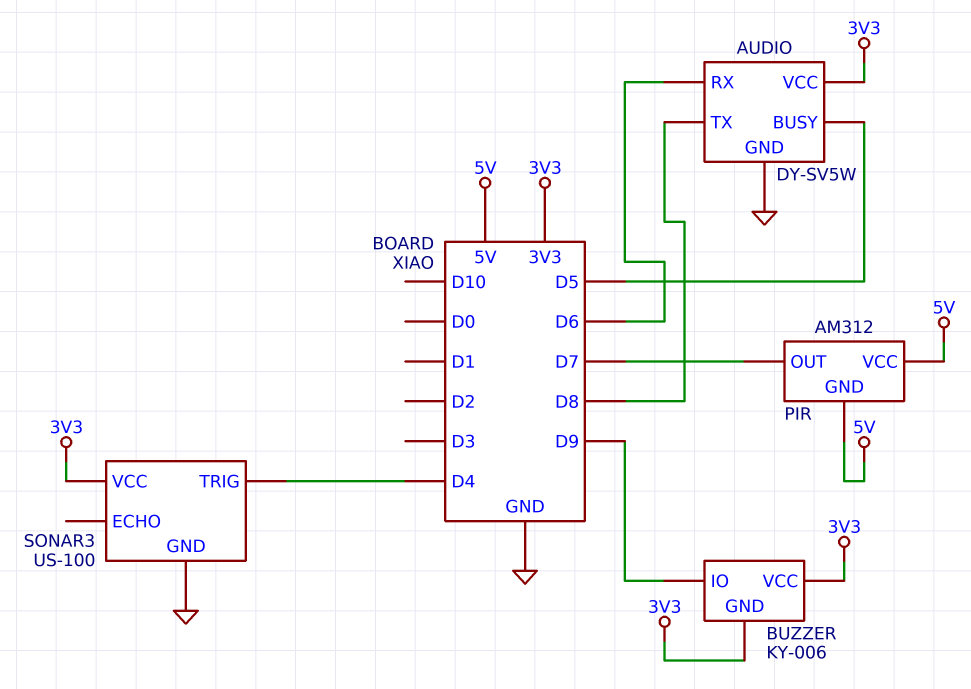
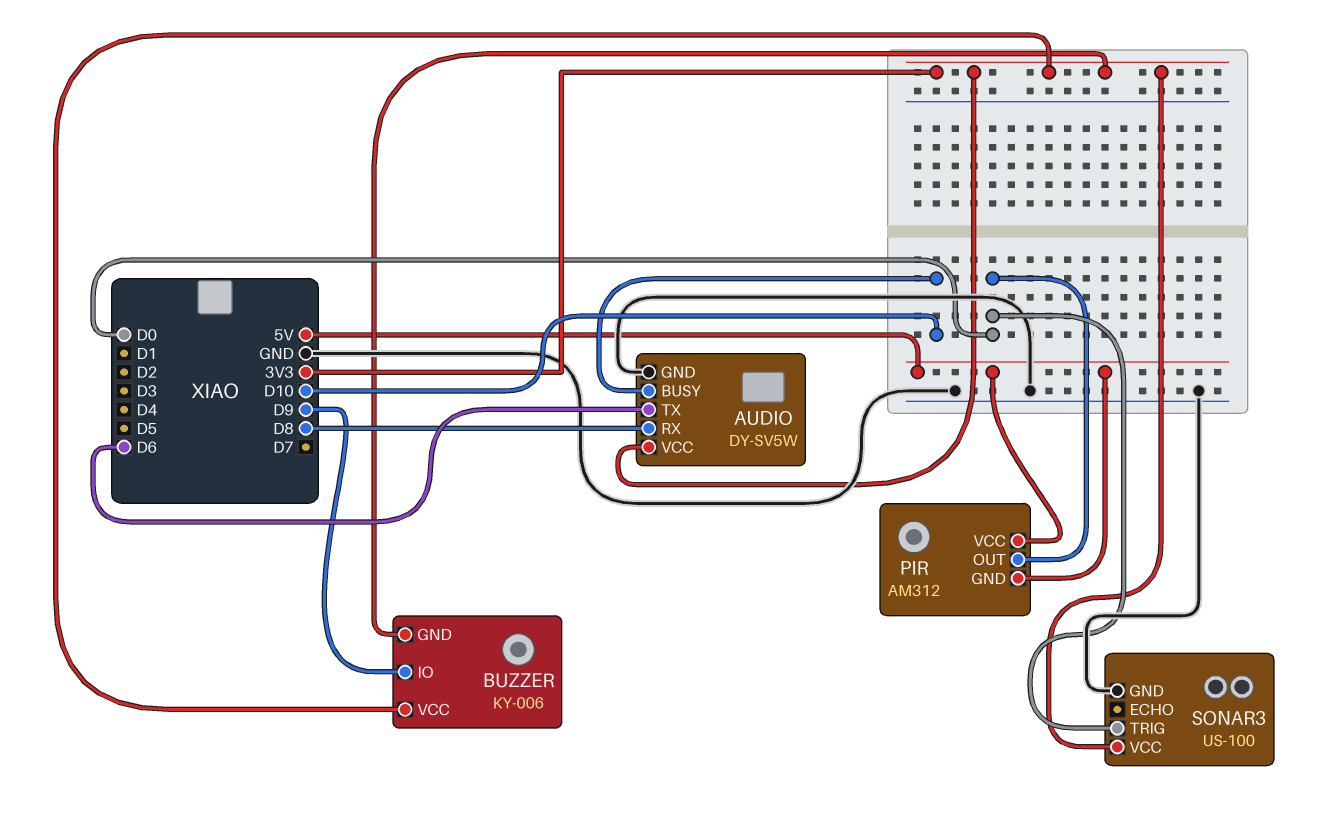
AUDIO pin BUSY: D5 -> D10
AUDIO pin RX: D6 -> D8
AUDIO pin TX: D8 -> D6
PIR pin OUT: D7 -> D0
SONAR3 pin TRIG: D4 -> D0

